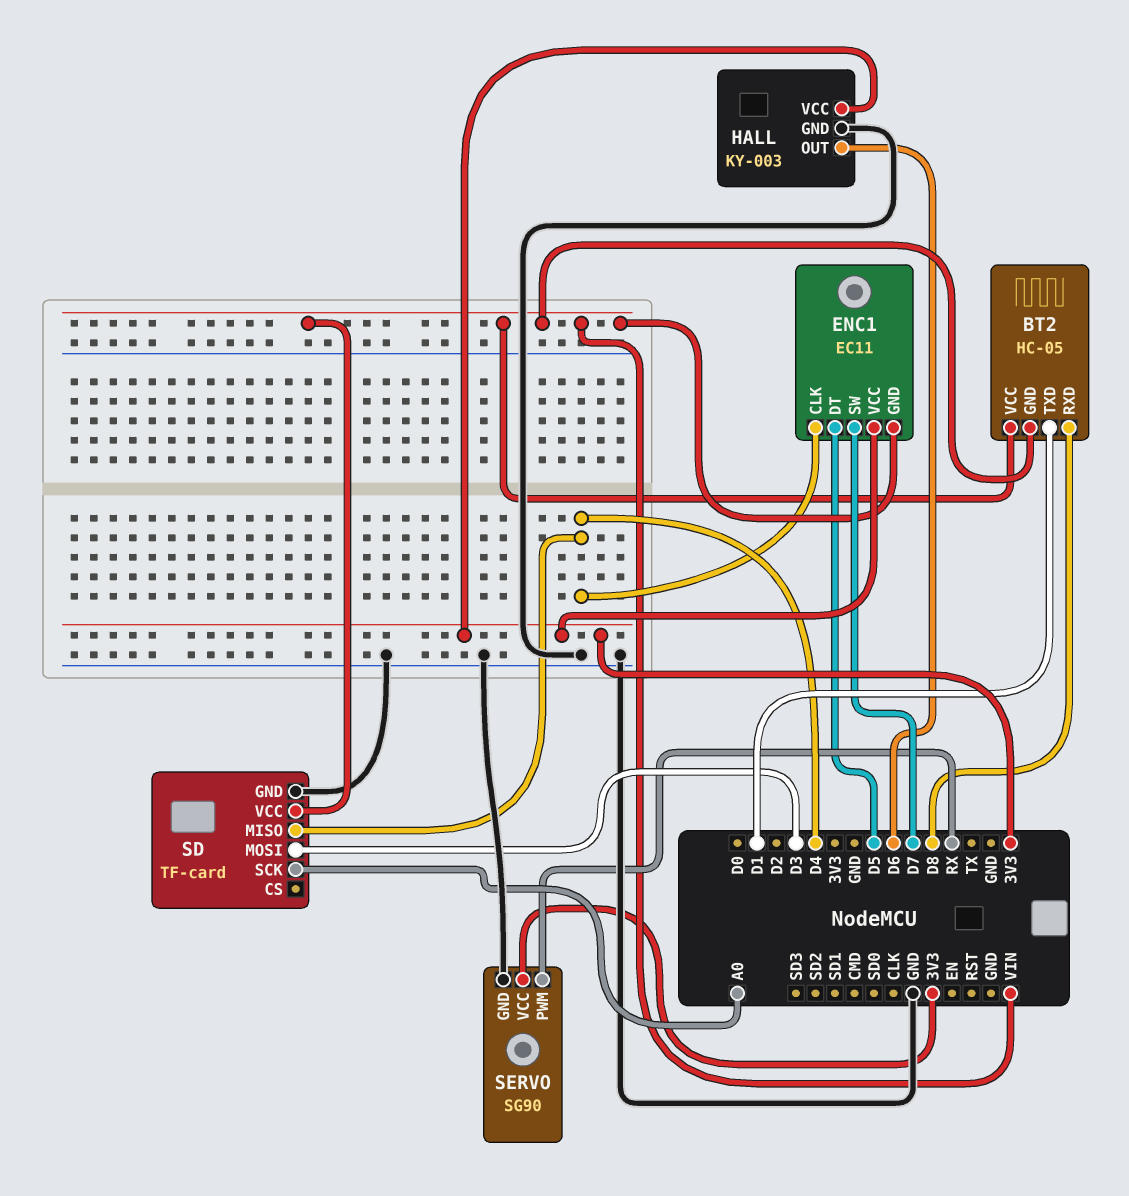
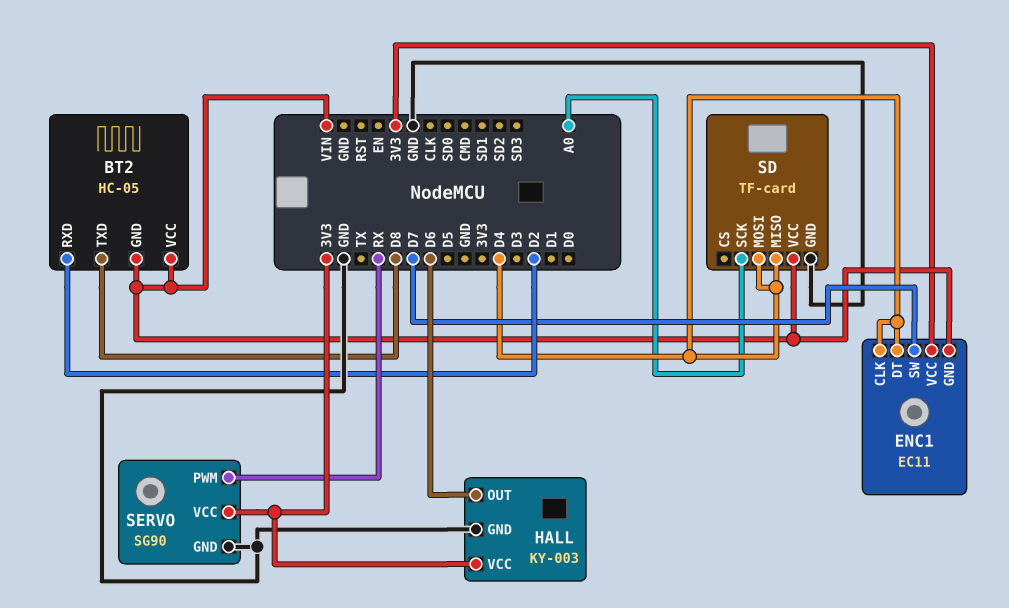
BT2 pin RXD: D8 -> D2
BT2 pin TXD: D1 -> D8
ENC1 pin DT: D5 -> D4
SD pin MOSI: D3 -> D4

